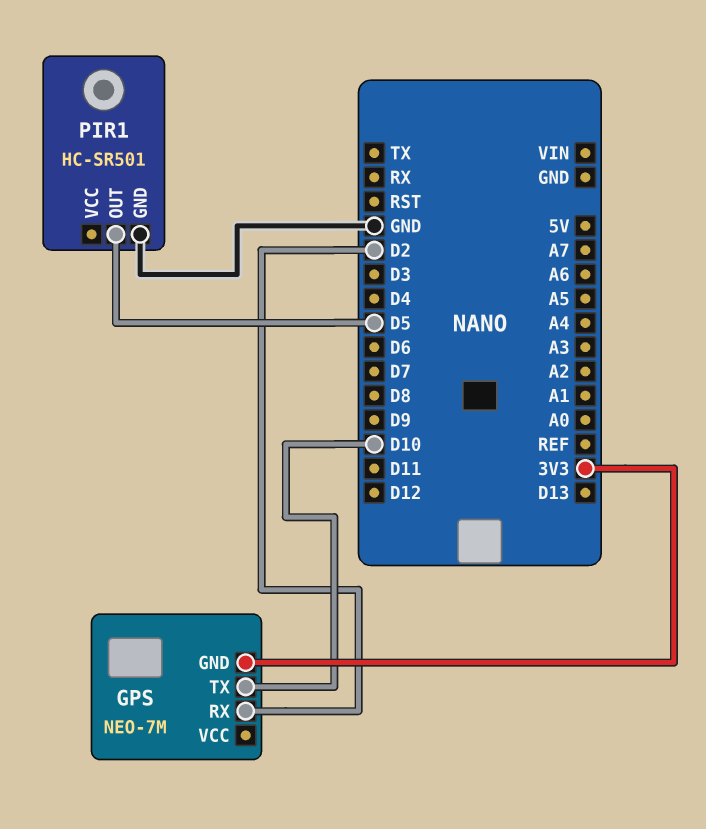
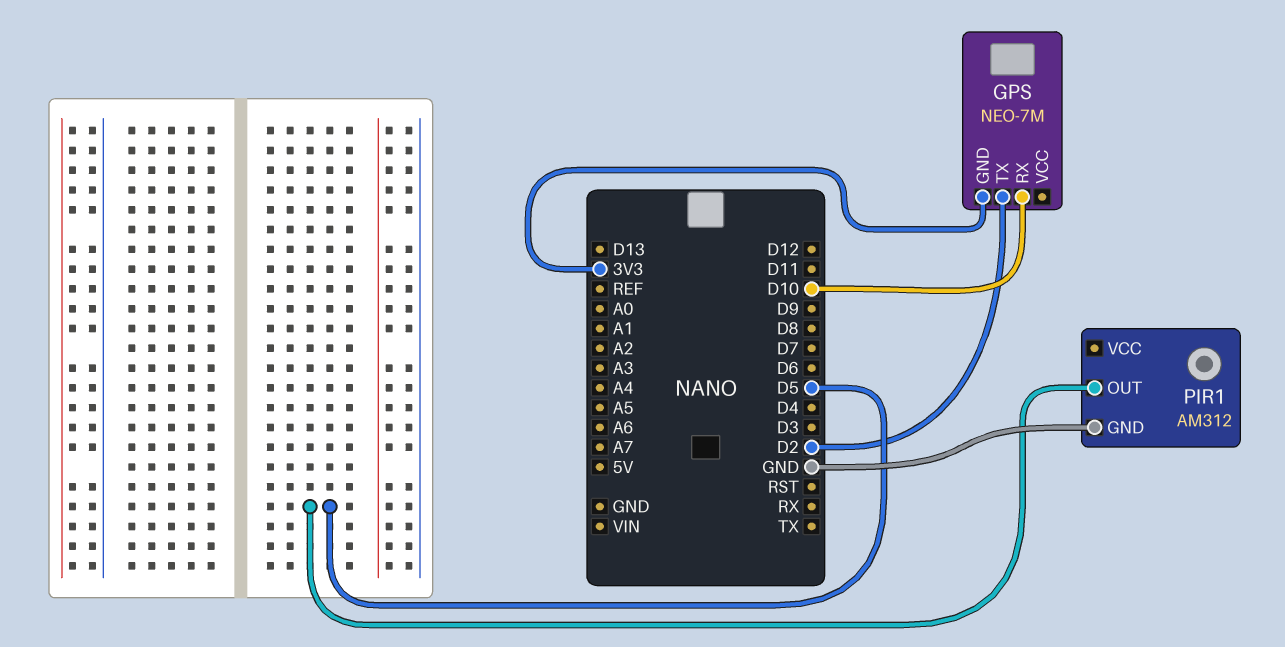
GPS pin RX: D2 -> D10
GPS pin TX: D10 -> D2
PIR1: HC-SR501 -> AM312

